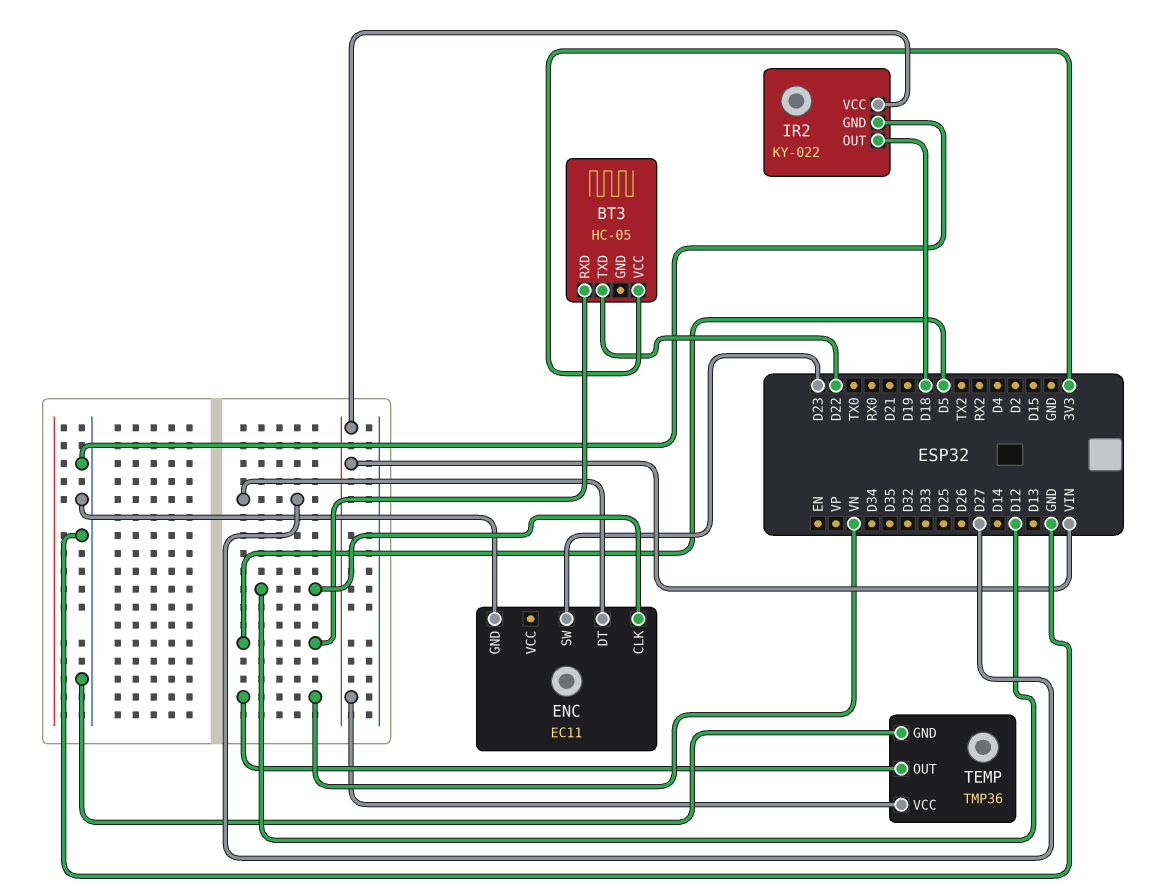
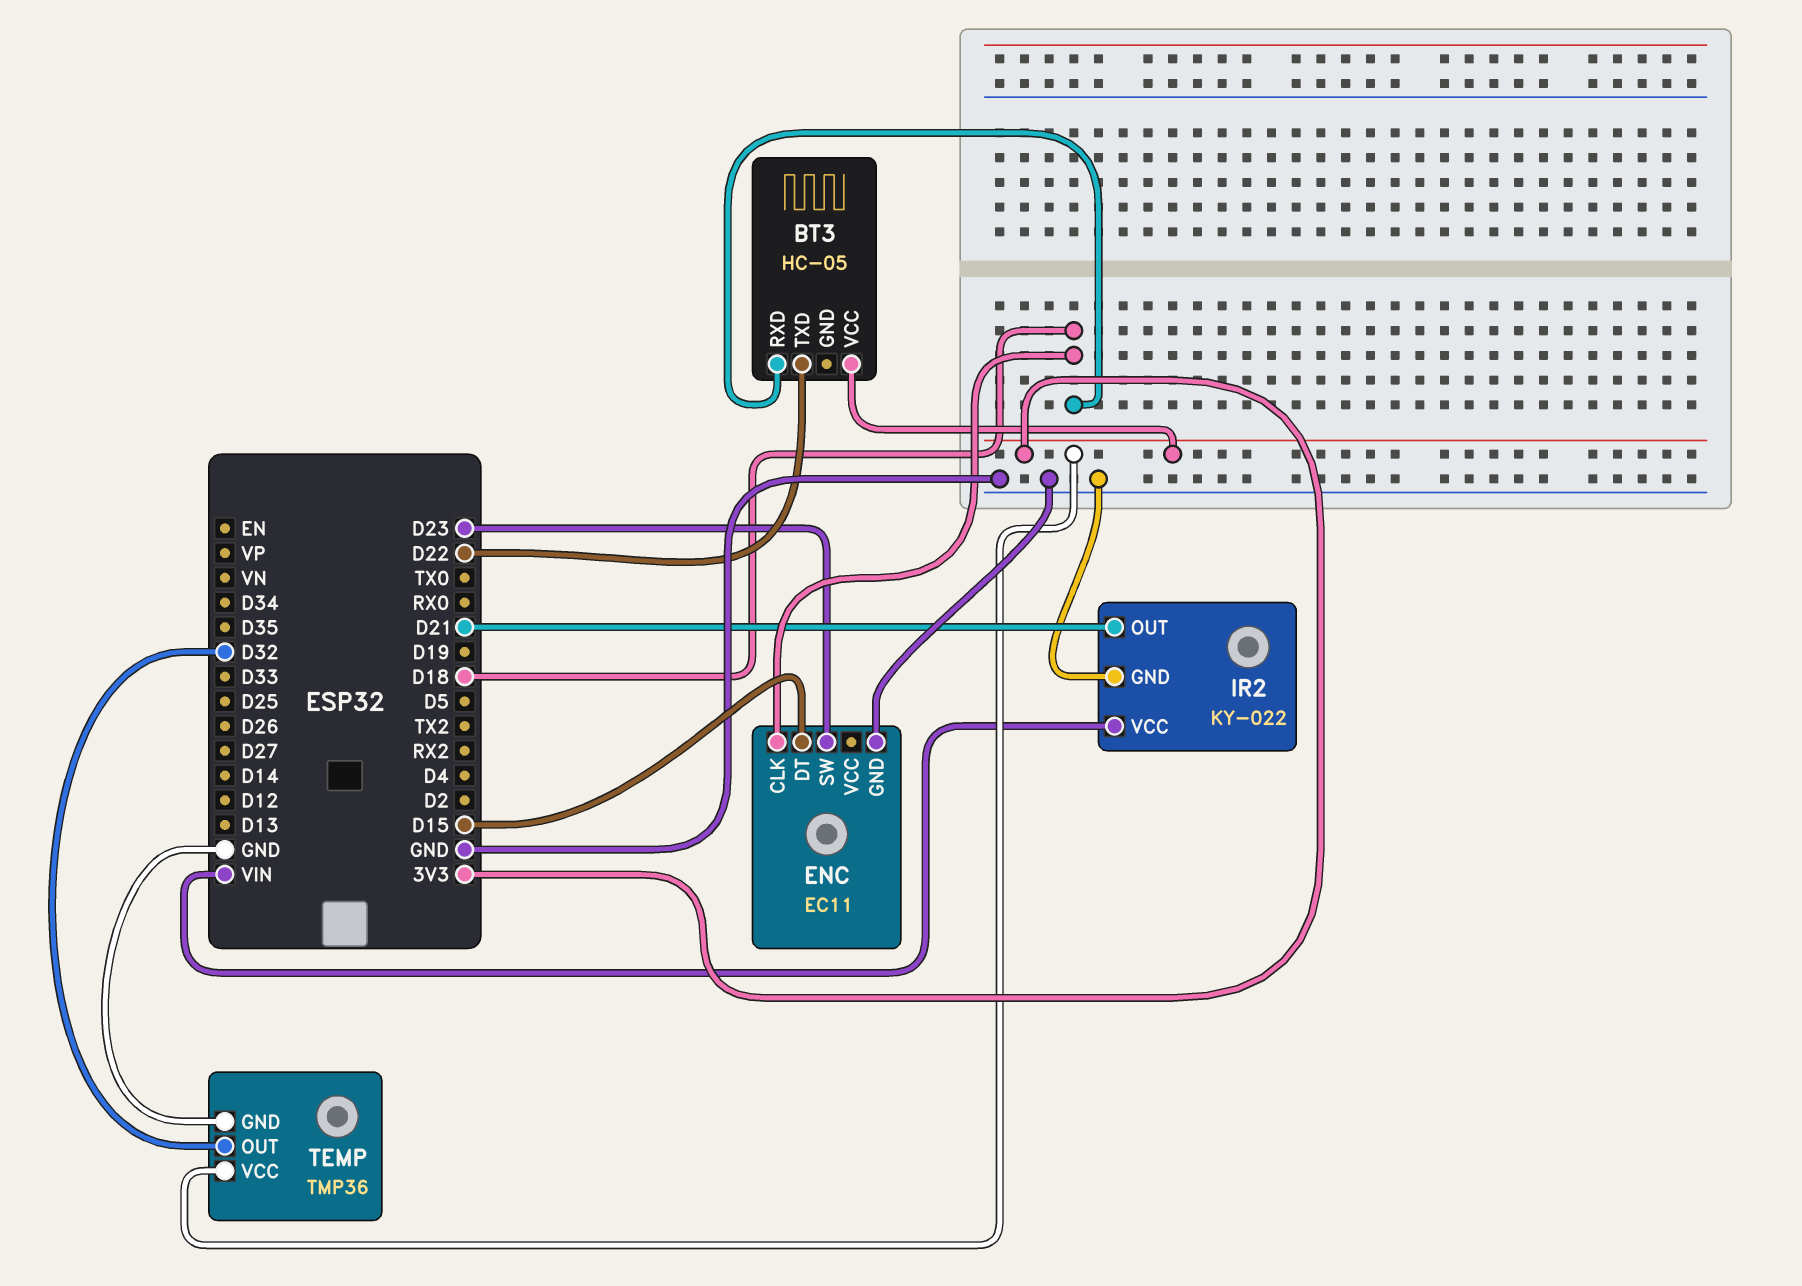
BT3 pin RXD: D5 -> D18
ENC pin CLK: D12 -> D18
ENC pin DT: D27 -> D15
IR2 pin OUT: D18 -> D21
TEMP pin OUT: VN -> D32
TEMP pin VCC: VIN -> 3V3

